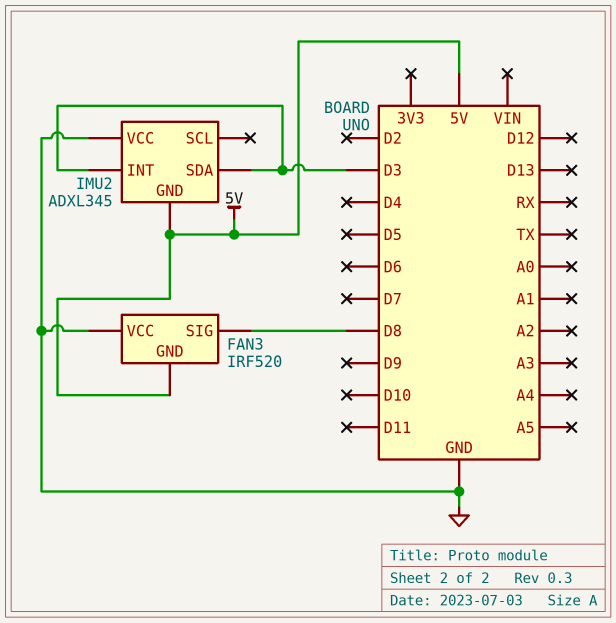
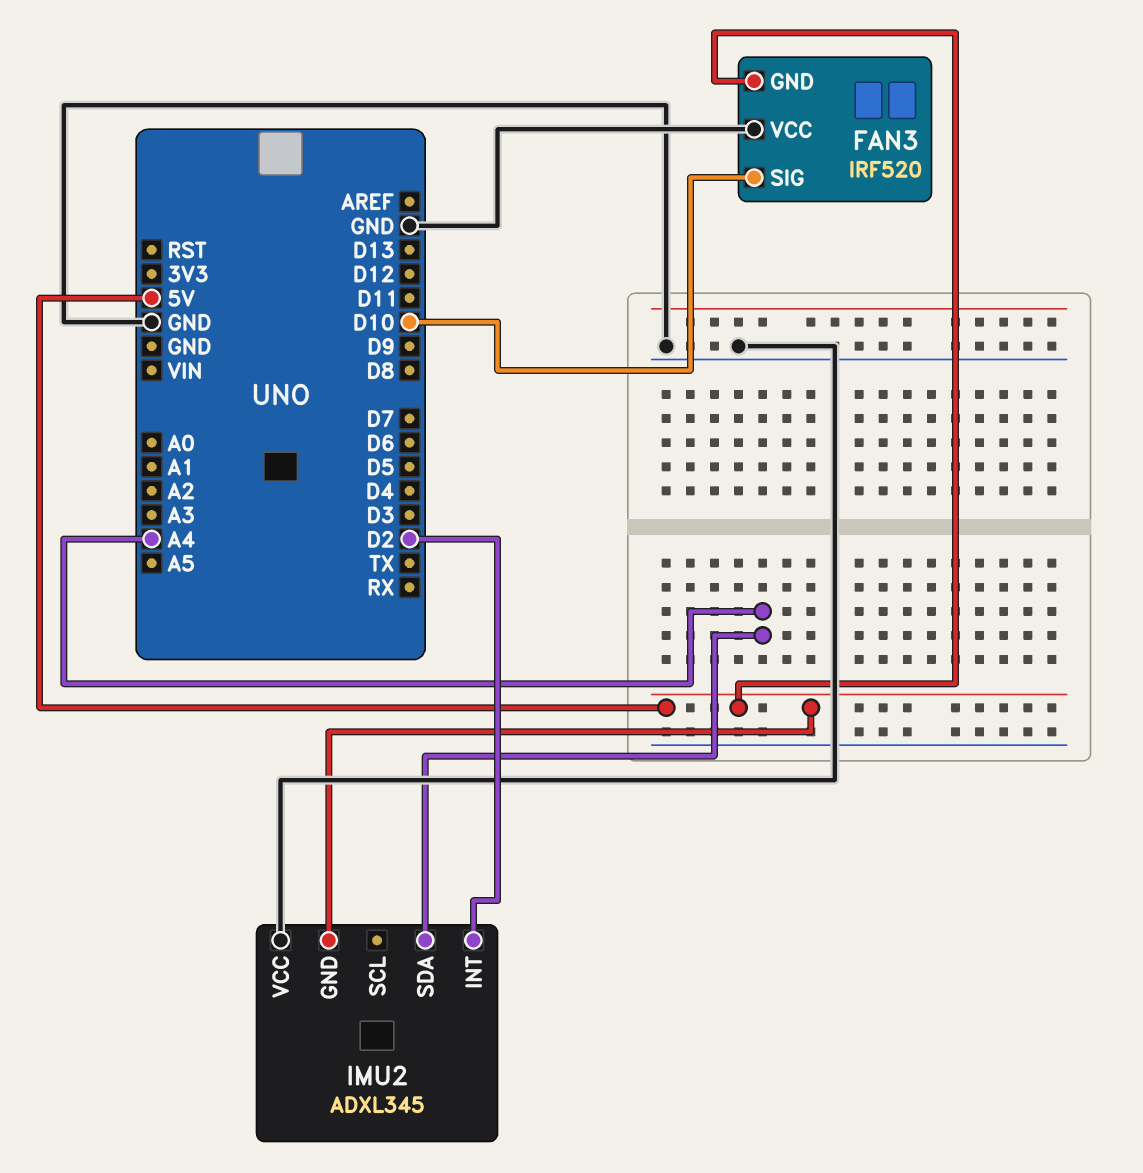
FAN3 pin SIG: D8 -> D10
IMU2 pin INT: D3 -> D2
IMU2 pin SDA: D3 -> A4

